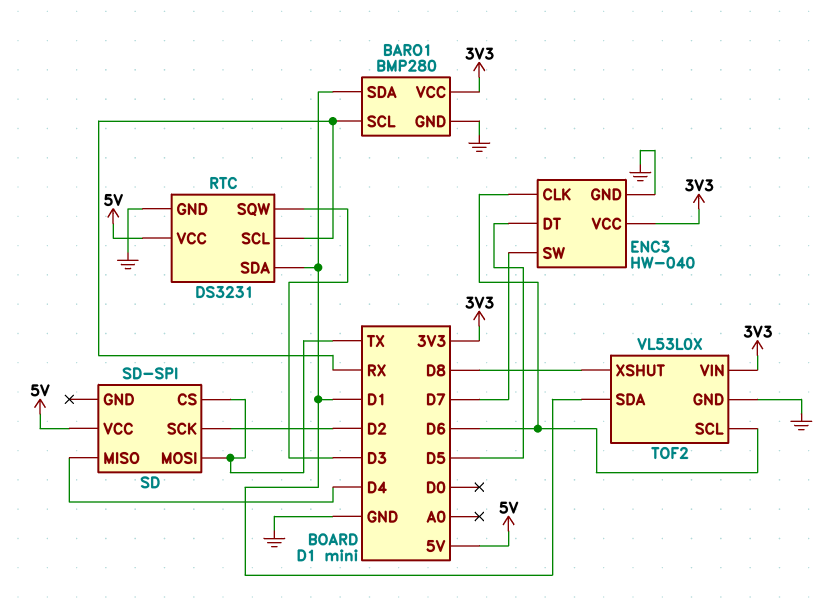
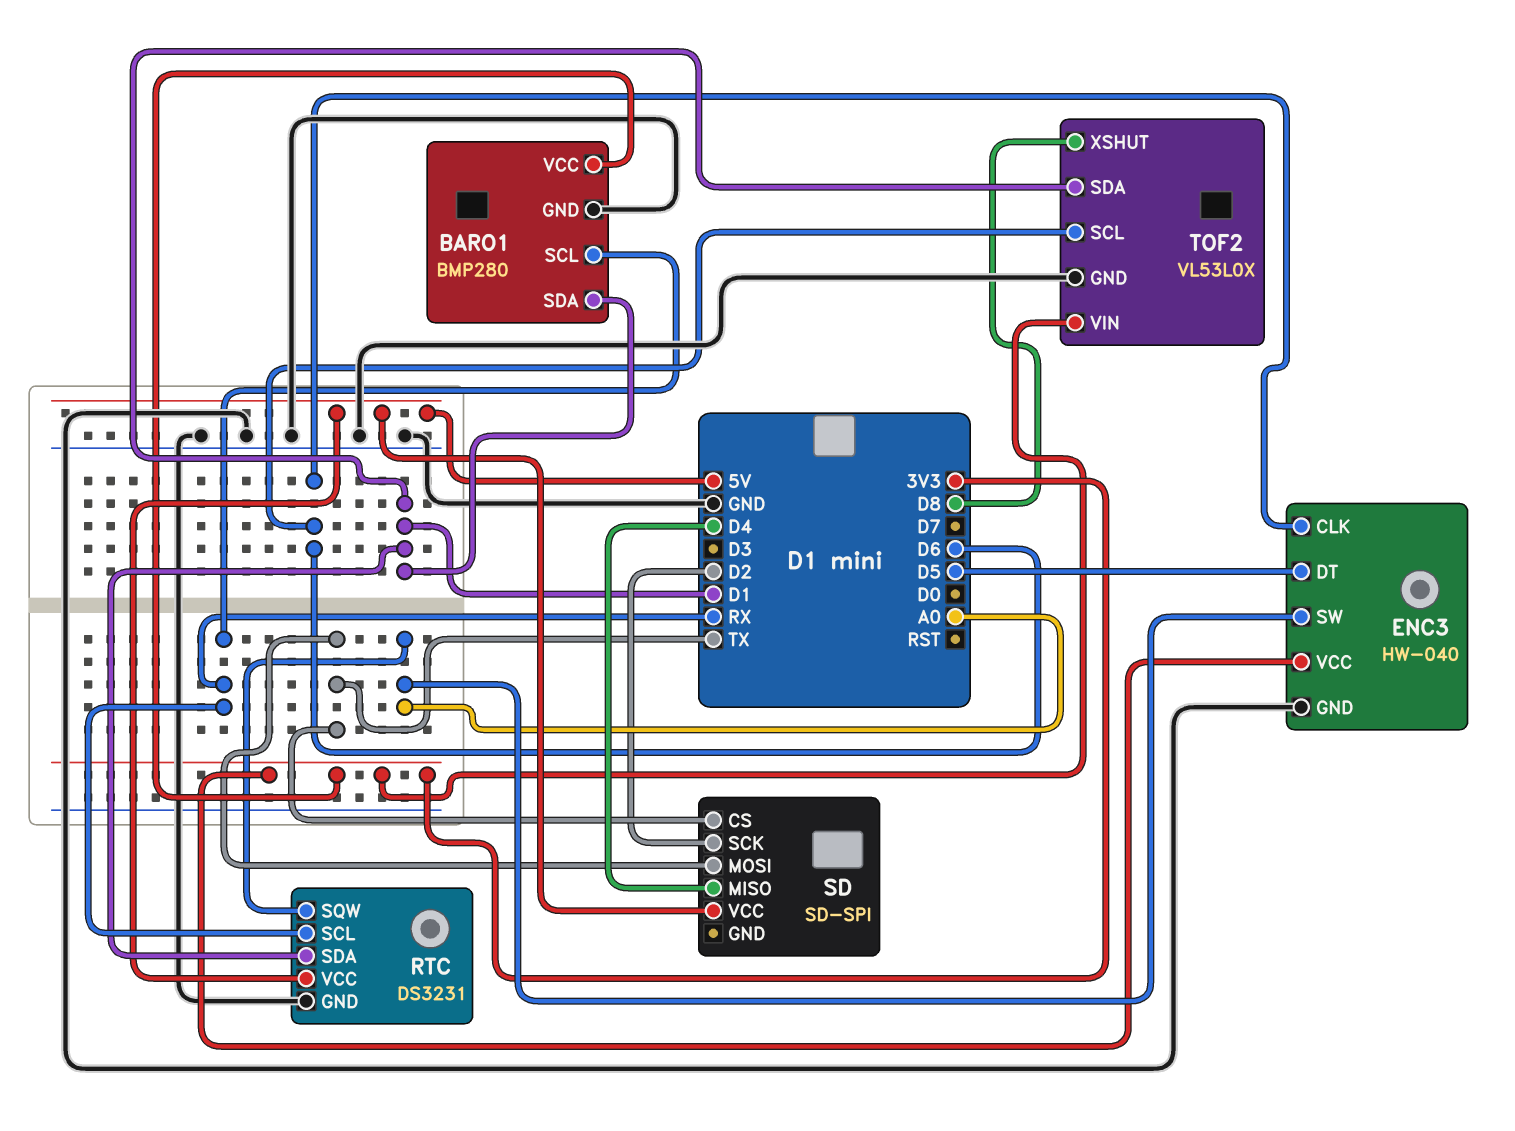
ENC3 pin SW: D7 -> A0
RTC pin SQW: D3 -> A0

